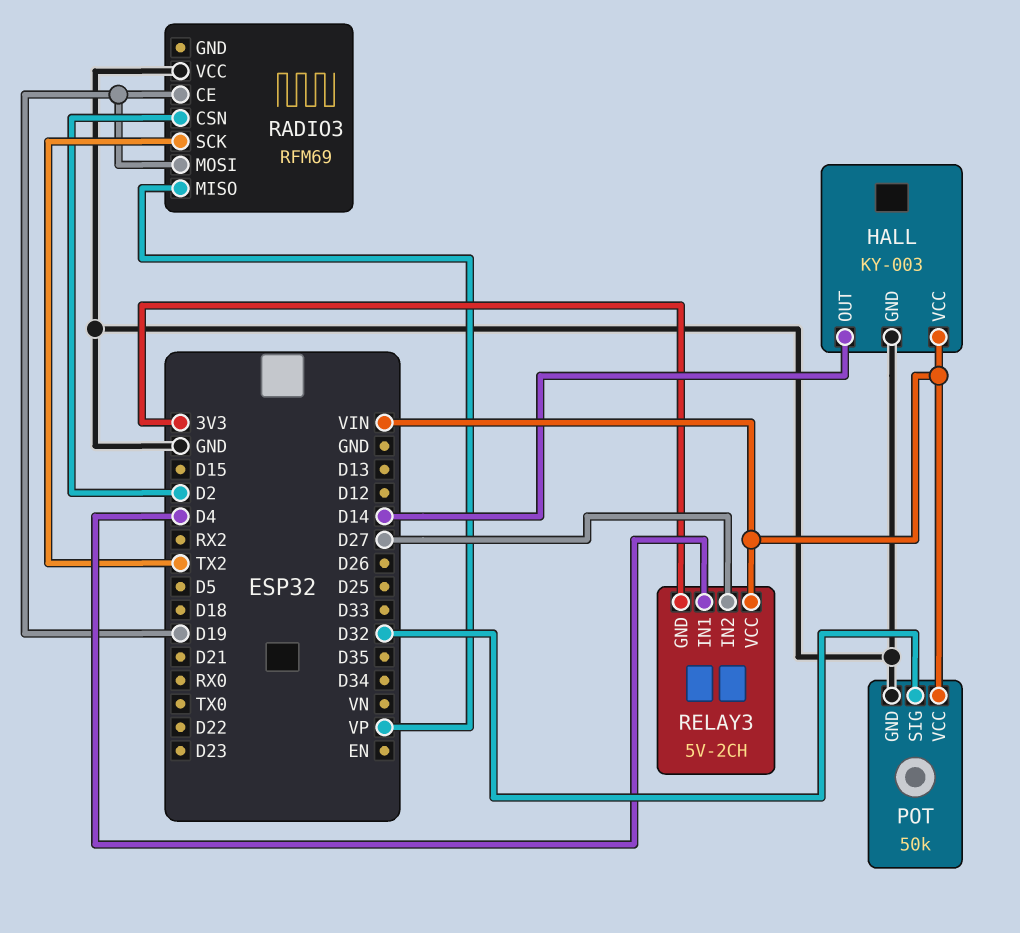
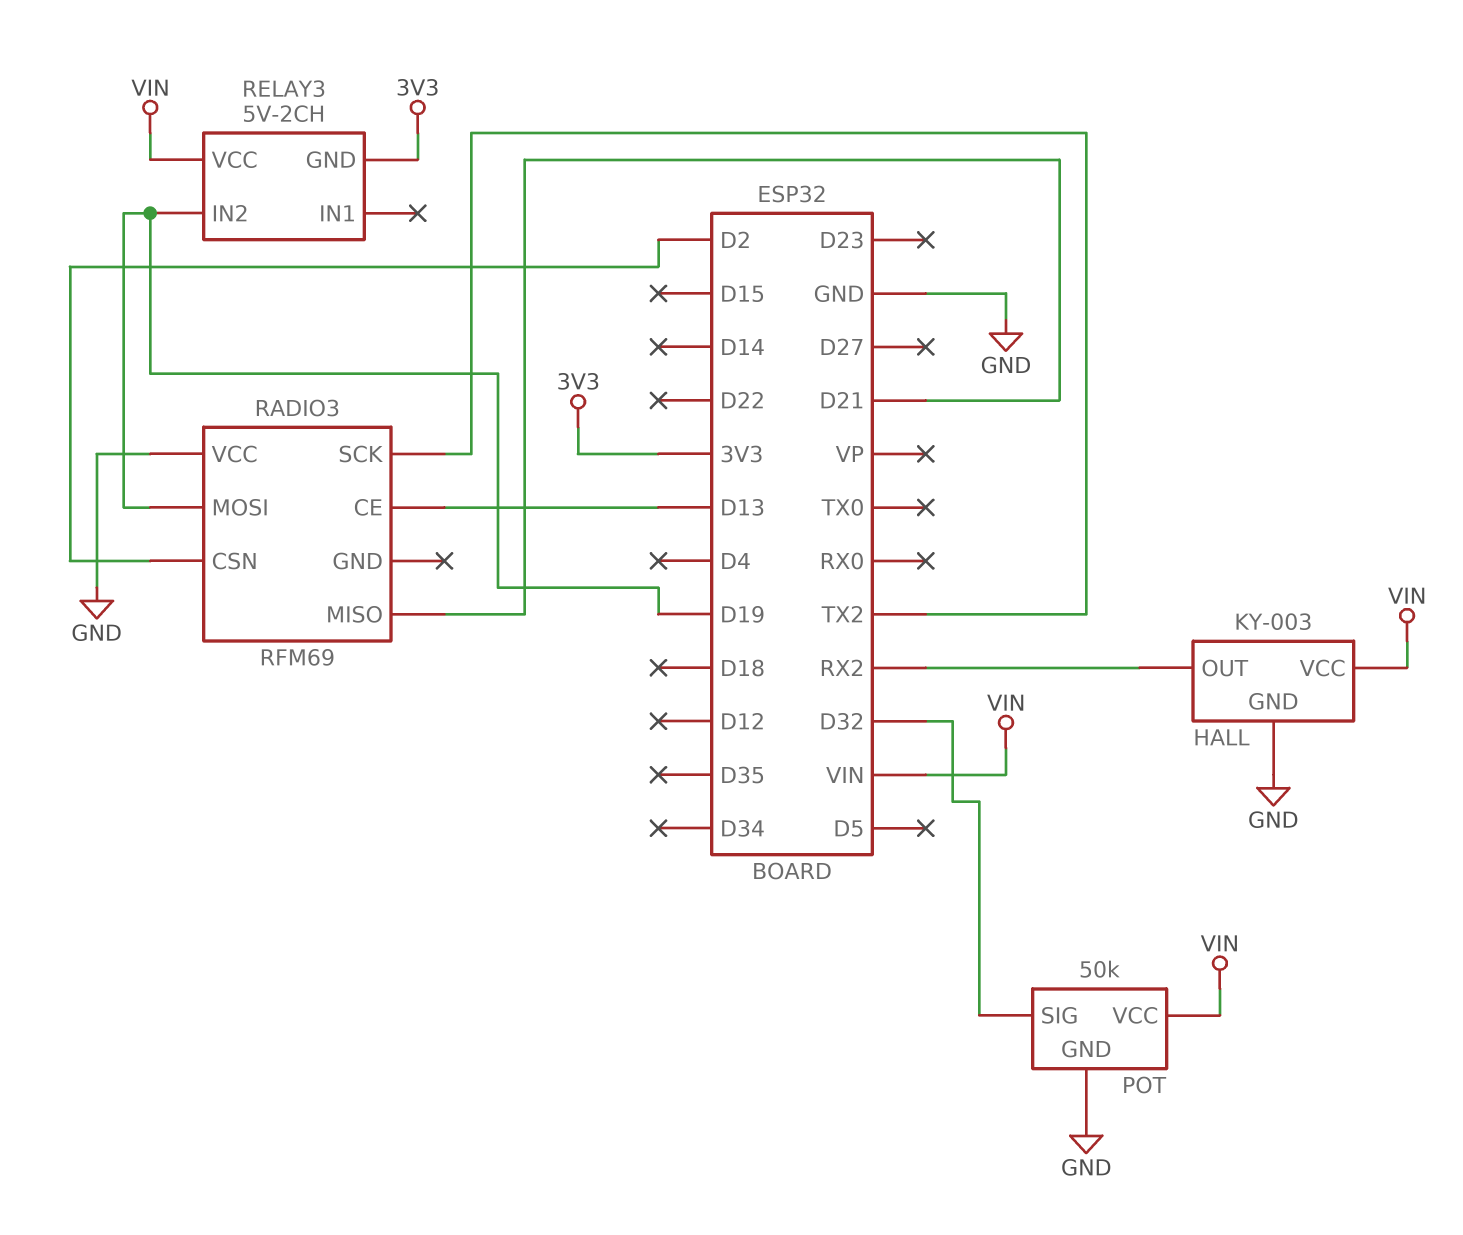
HALL pin OUT: D14 -> RX2
RADIO3 pin CE: D19 -> D13
RADIO3 pin MISO: VP -> D21
RELAY3 pin IN1: D4 -> none
RELAY3 pin IN2: D27 -> D19

